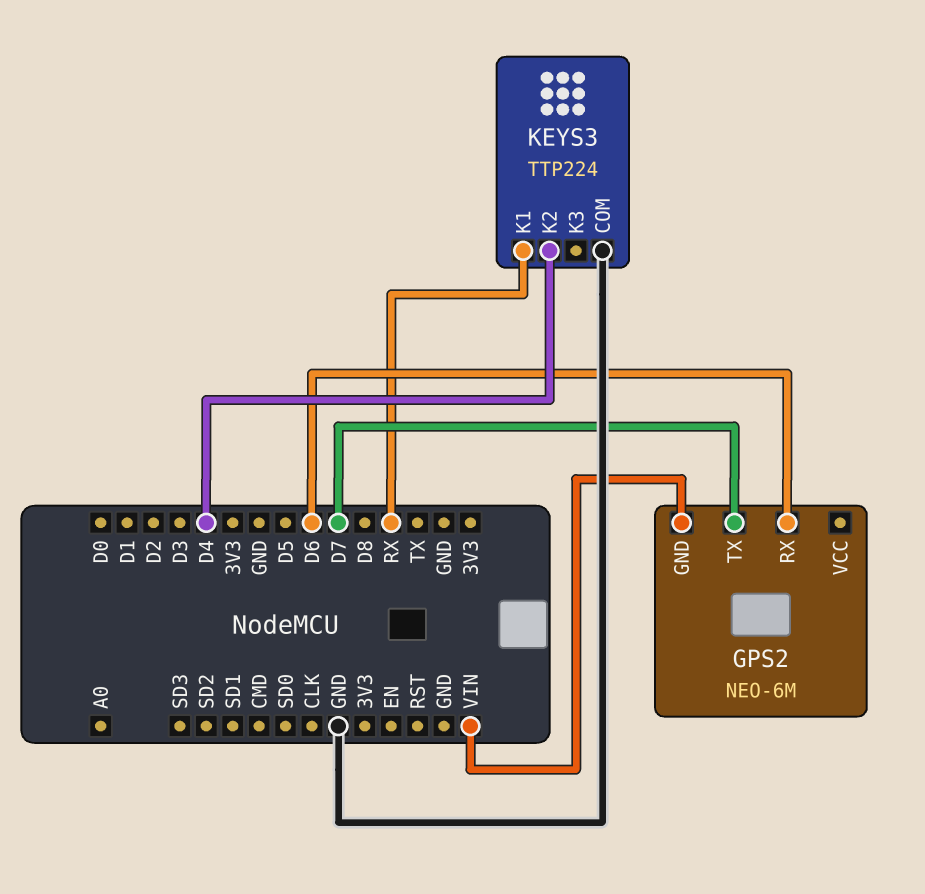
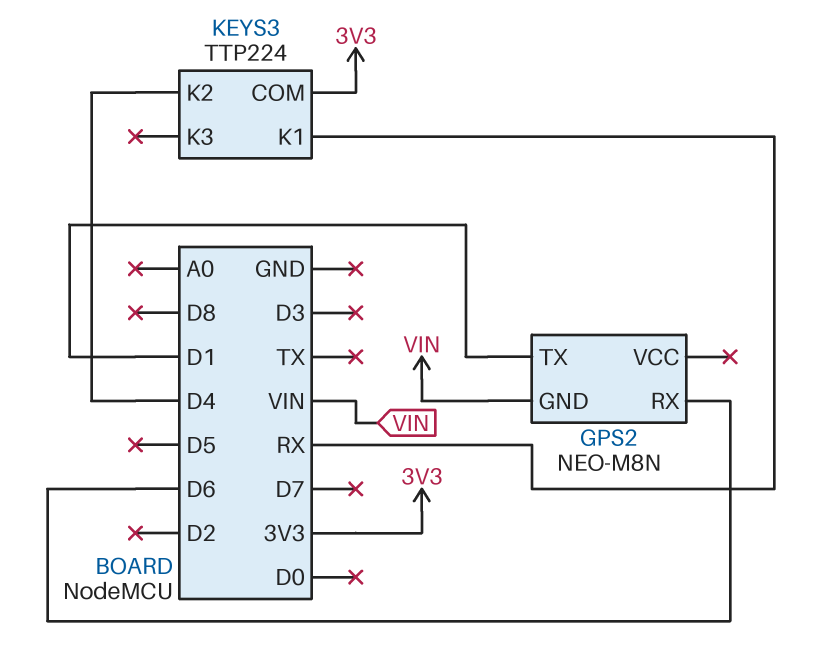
GPS2: NEO-6M -> NEO-M8N
GPS2 pin TX: D7 -> D1
KEYS3 pin COM: GND -> 3V3

